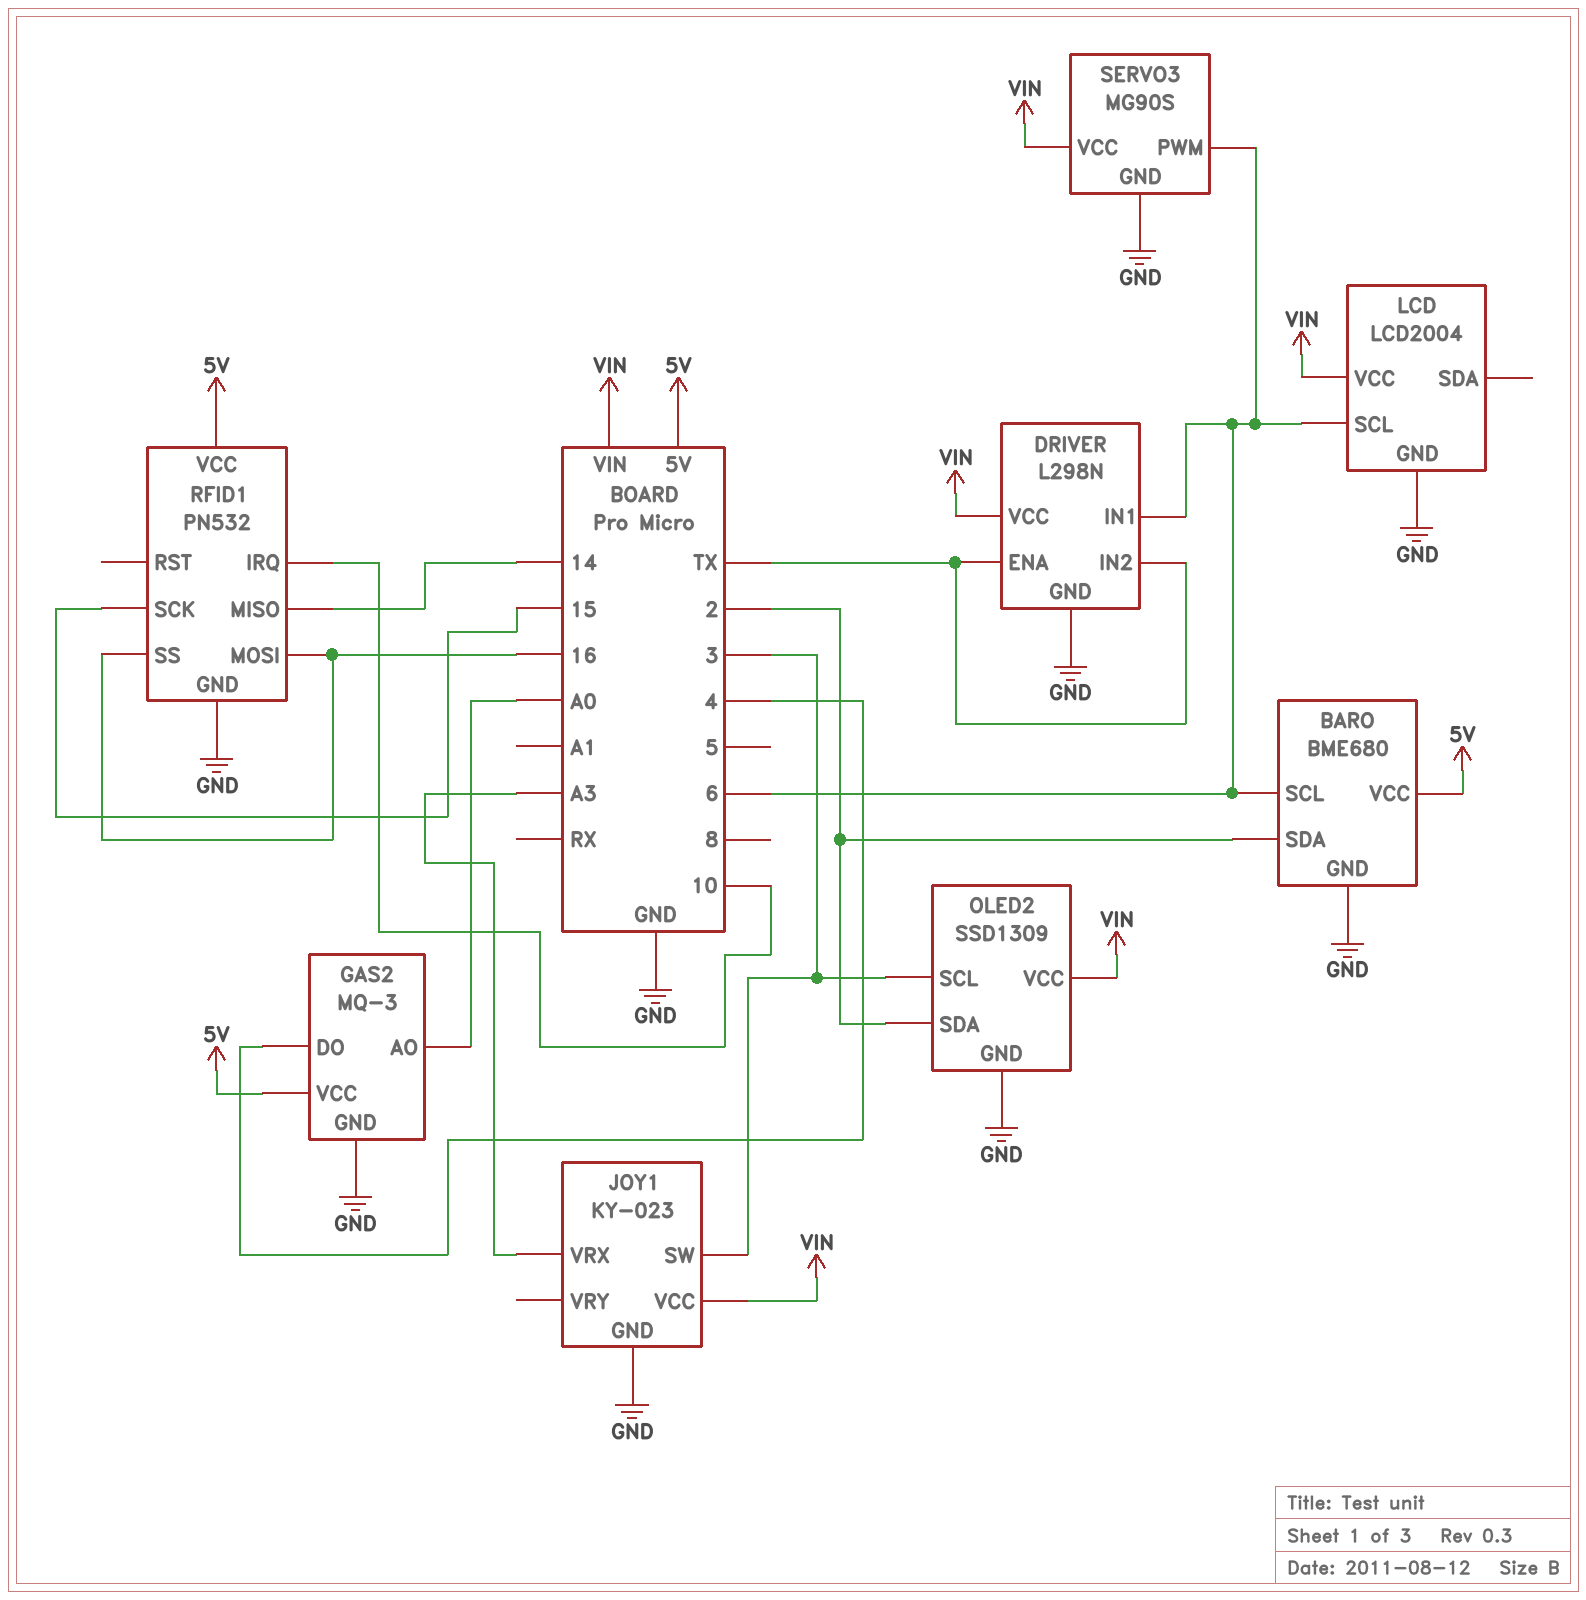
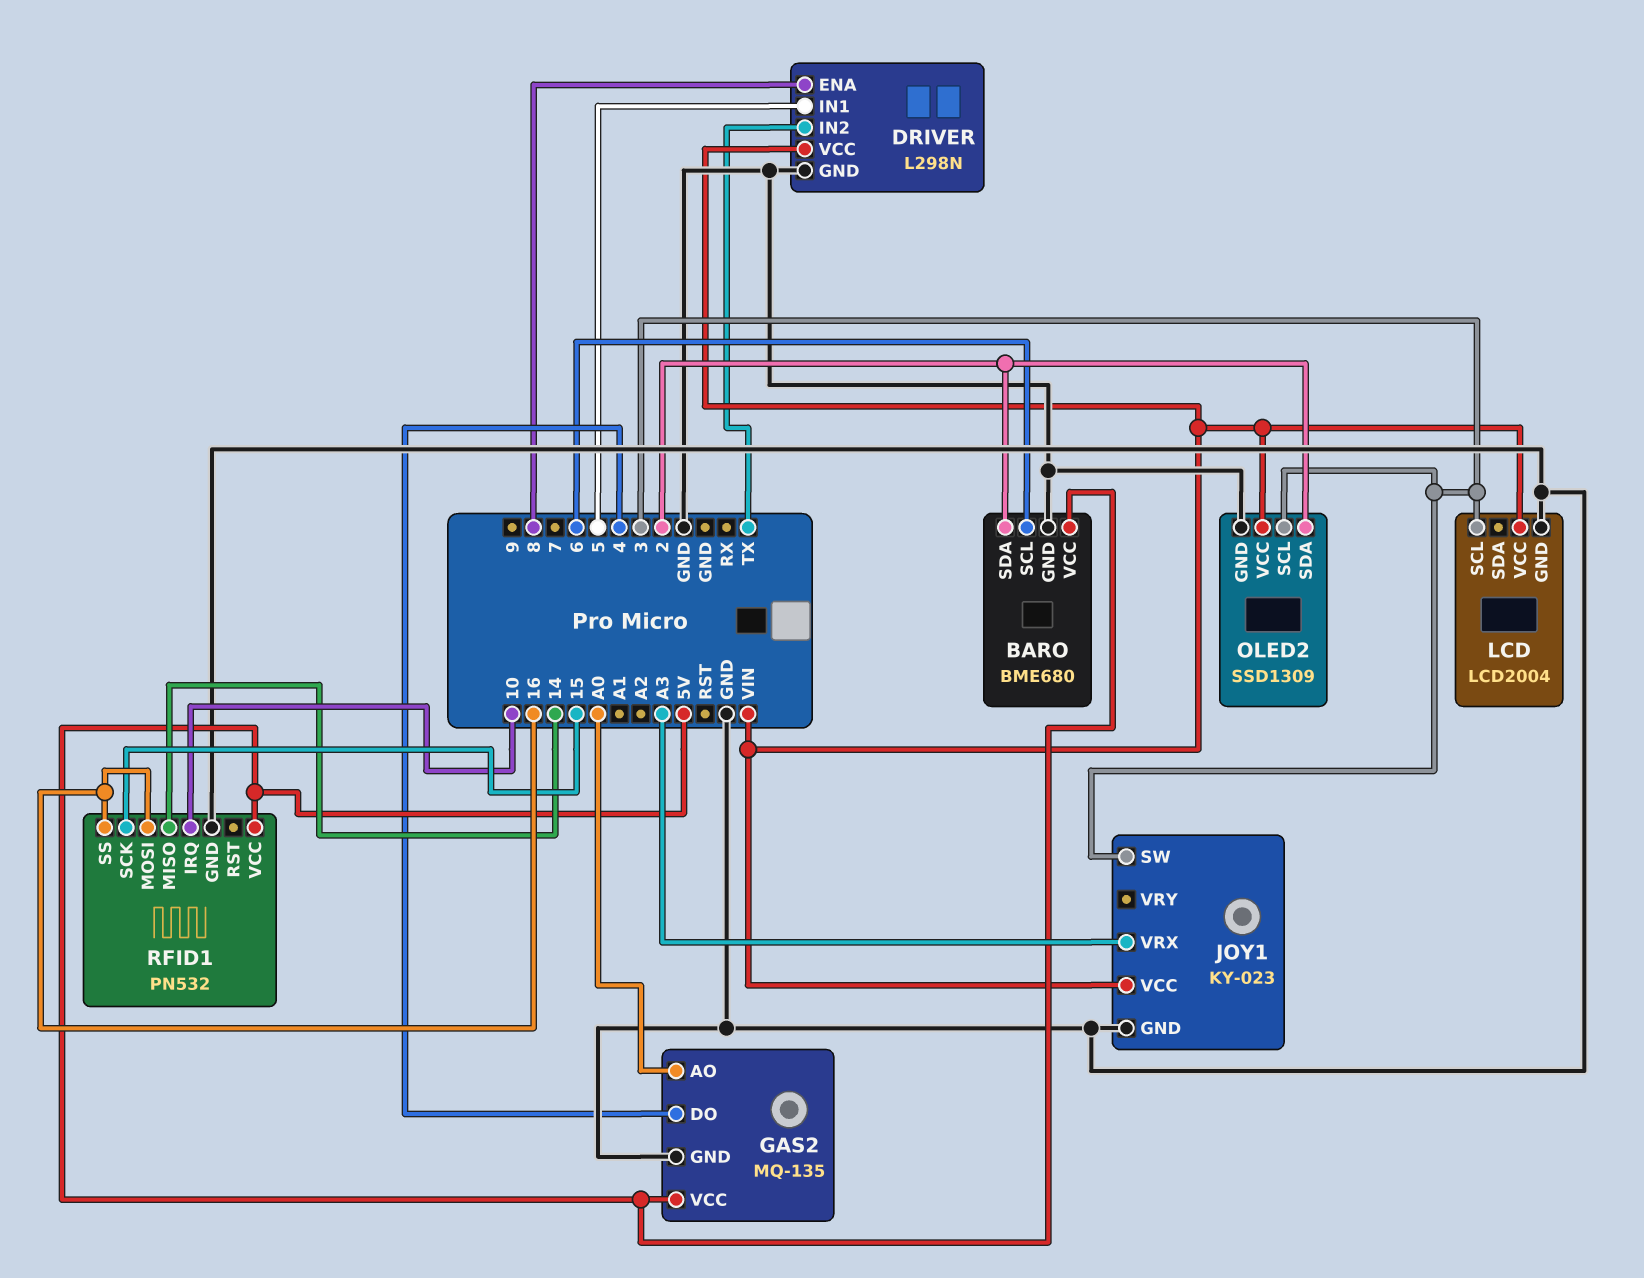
DRIVER pin ENA: TX -> 8
DRIVER pin IN1: 6 -> 5
GAS2: MQ-3 -> MQ-135
LCD pin SCL: 6 -> 3
SERVO3: MG90S -> none
SERVO3 pin GND: GND -> none
SERVO3 pin PWM: 6 -> none
SERVO3 pin VCC: VIN -> none

